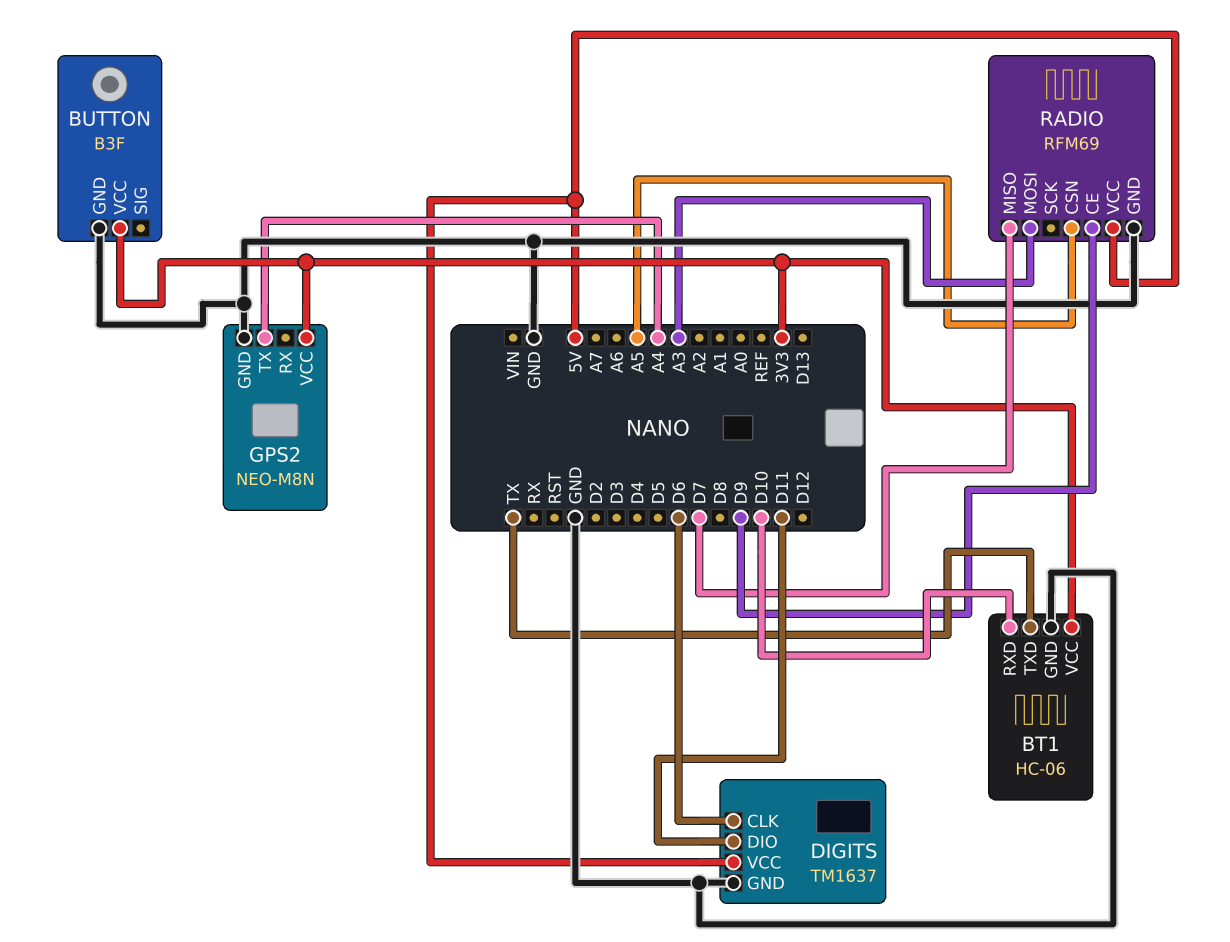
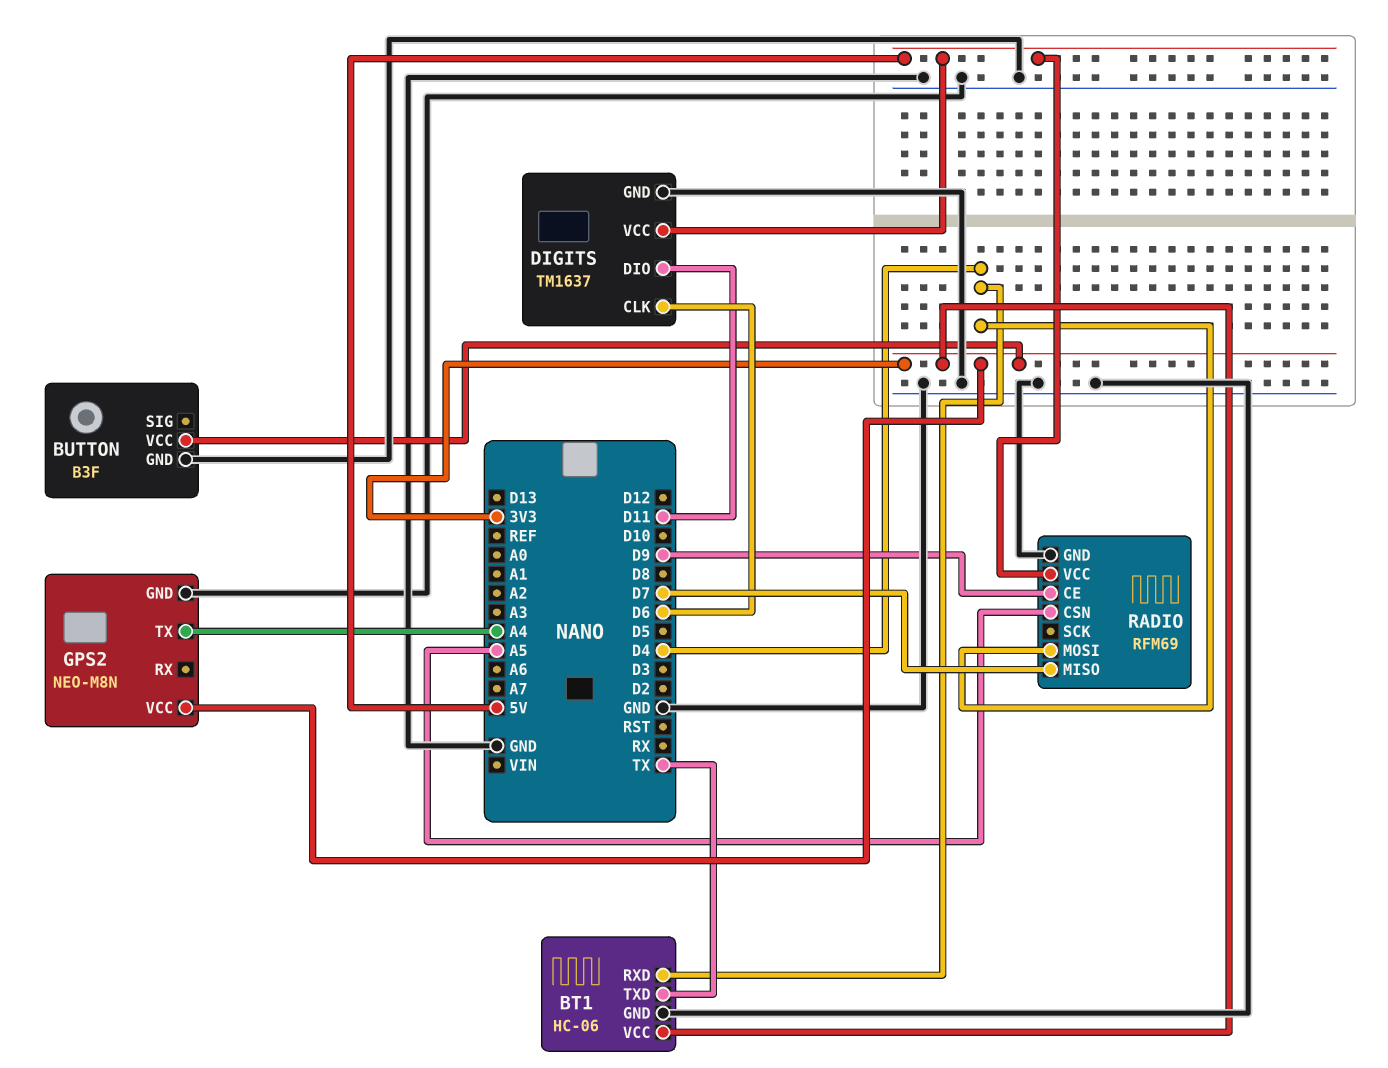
BT1 pin RXD: D10 -> D4
RADIO pin MOSI: A3 -> D4

